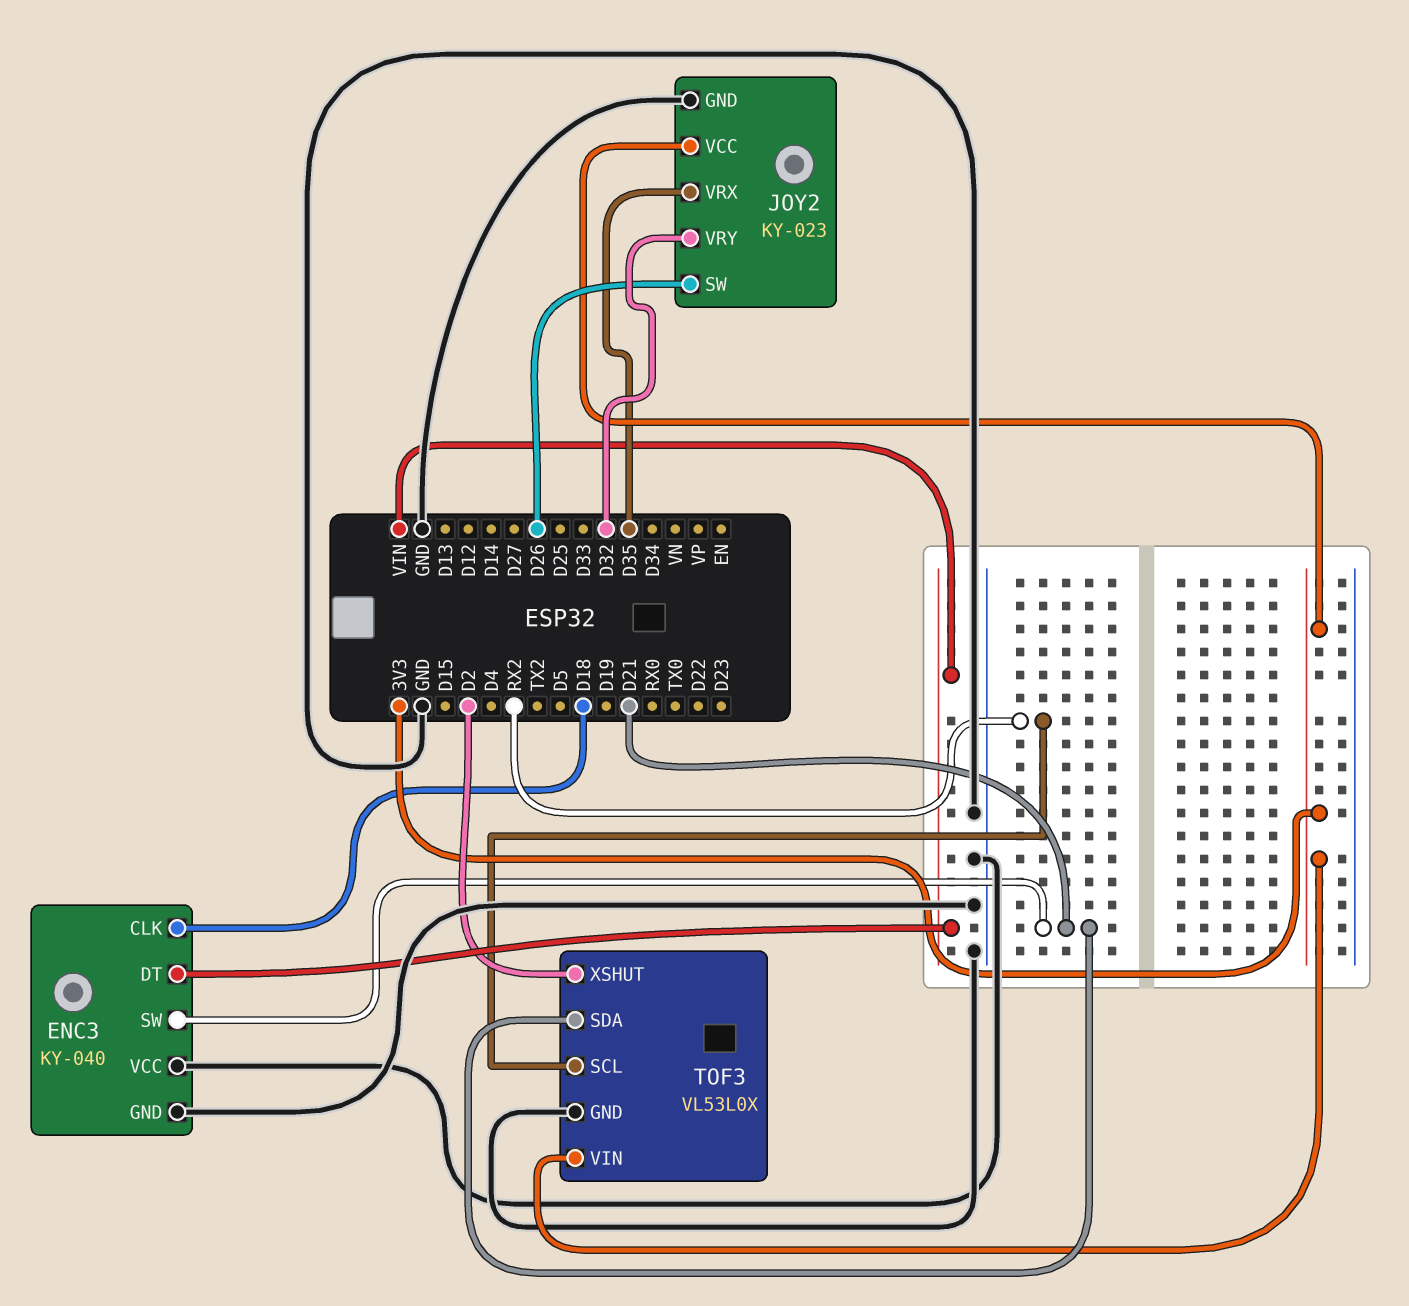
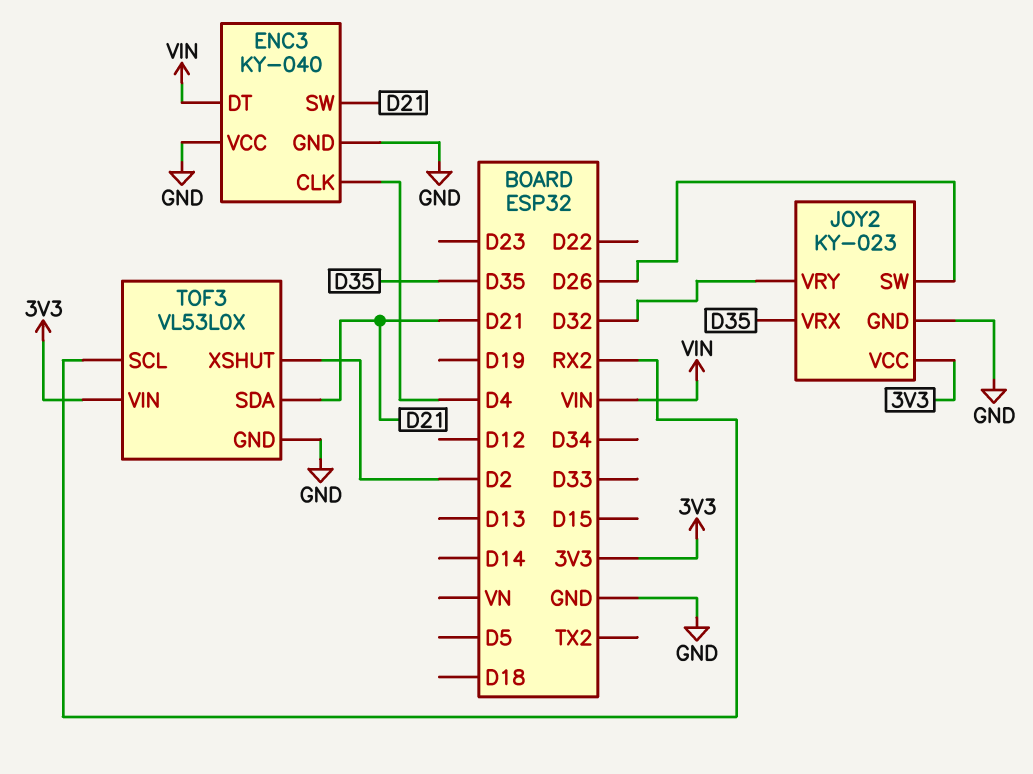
ENC3 pin CLK: D18 -> D4

